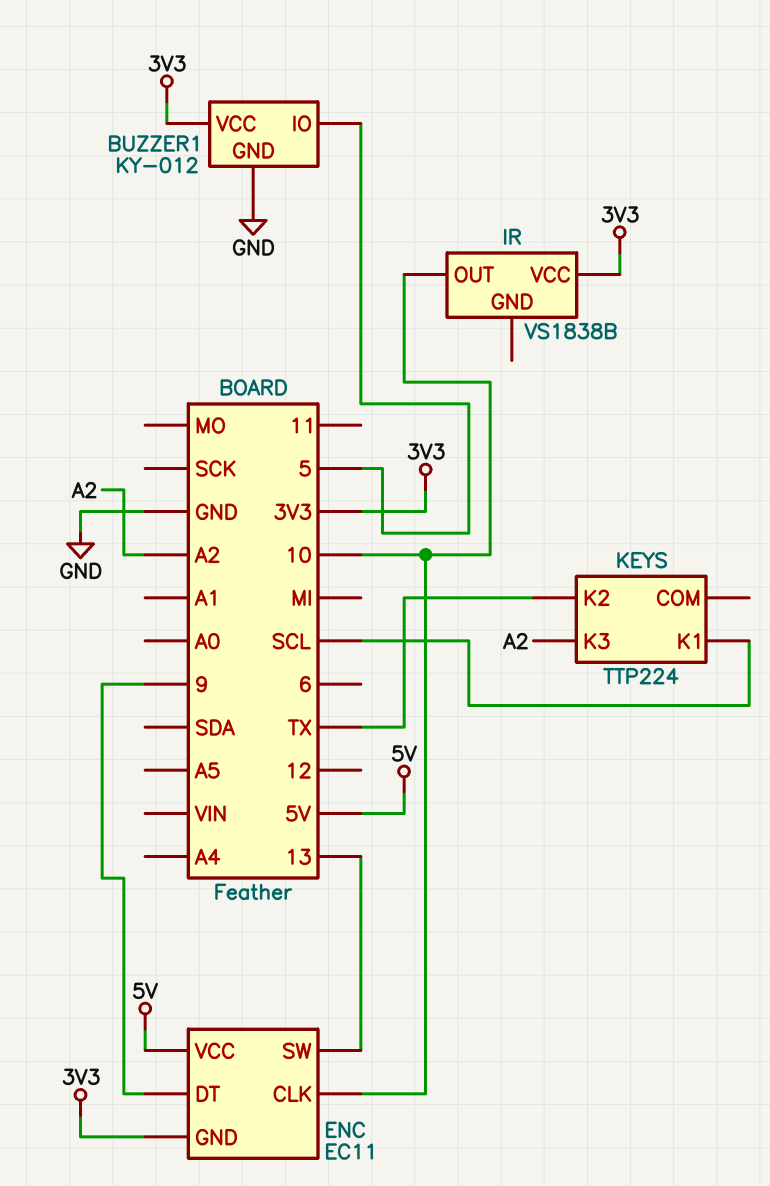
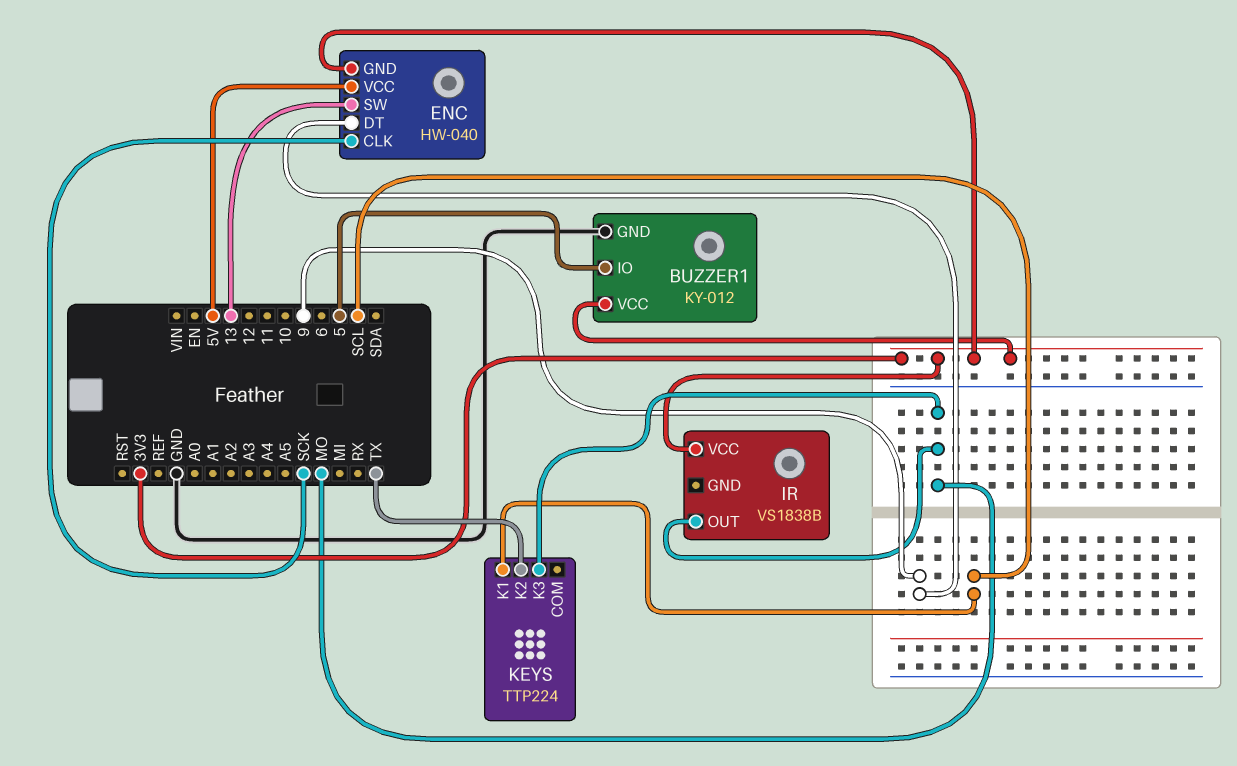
ENC: EC11 -> HW-040
ENC pin CLK: 10 -> SCK
IR pin OUT: 10 -> MO
KEYS pin K3: A2 -> MO

